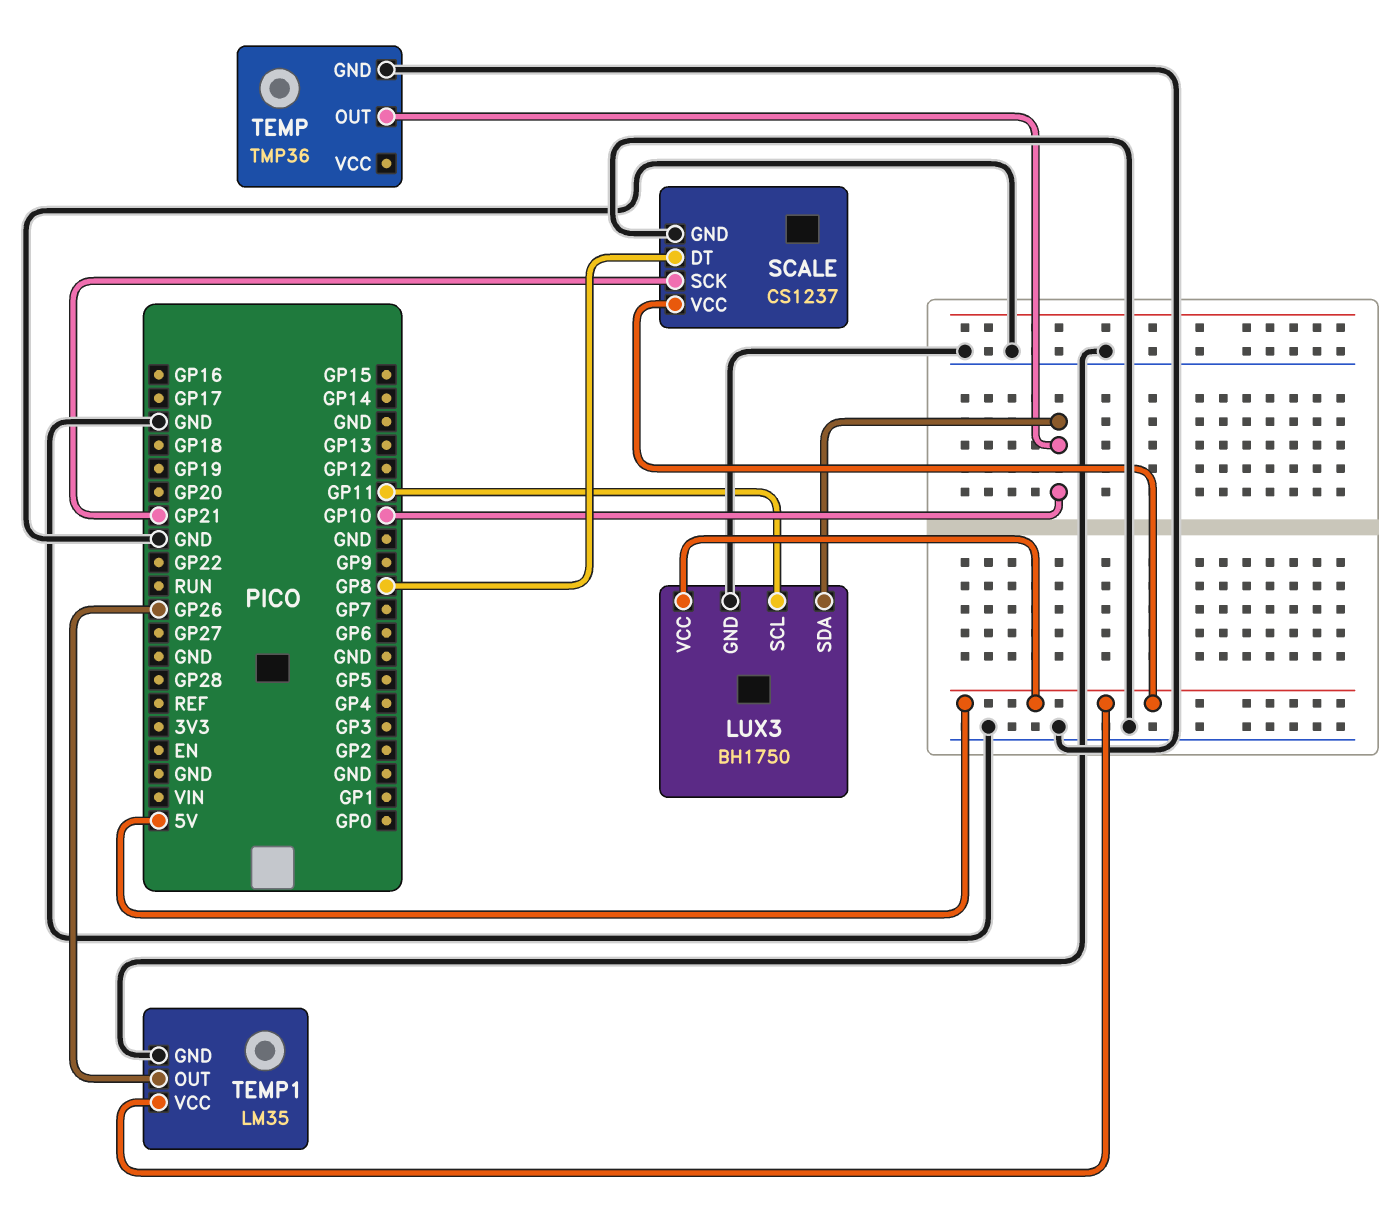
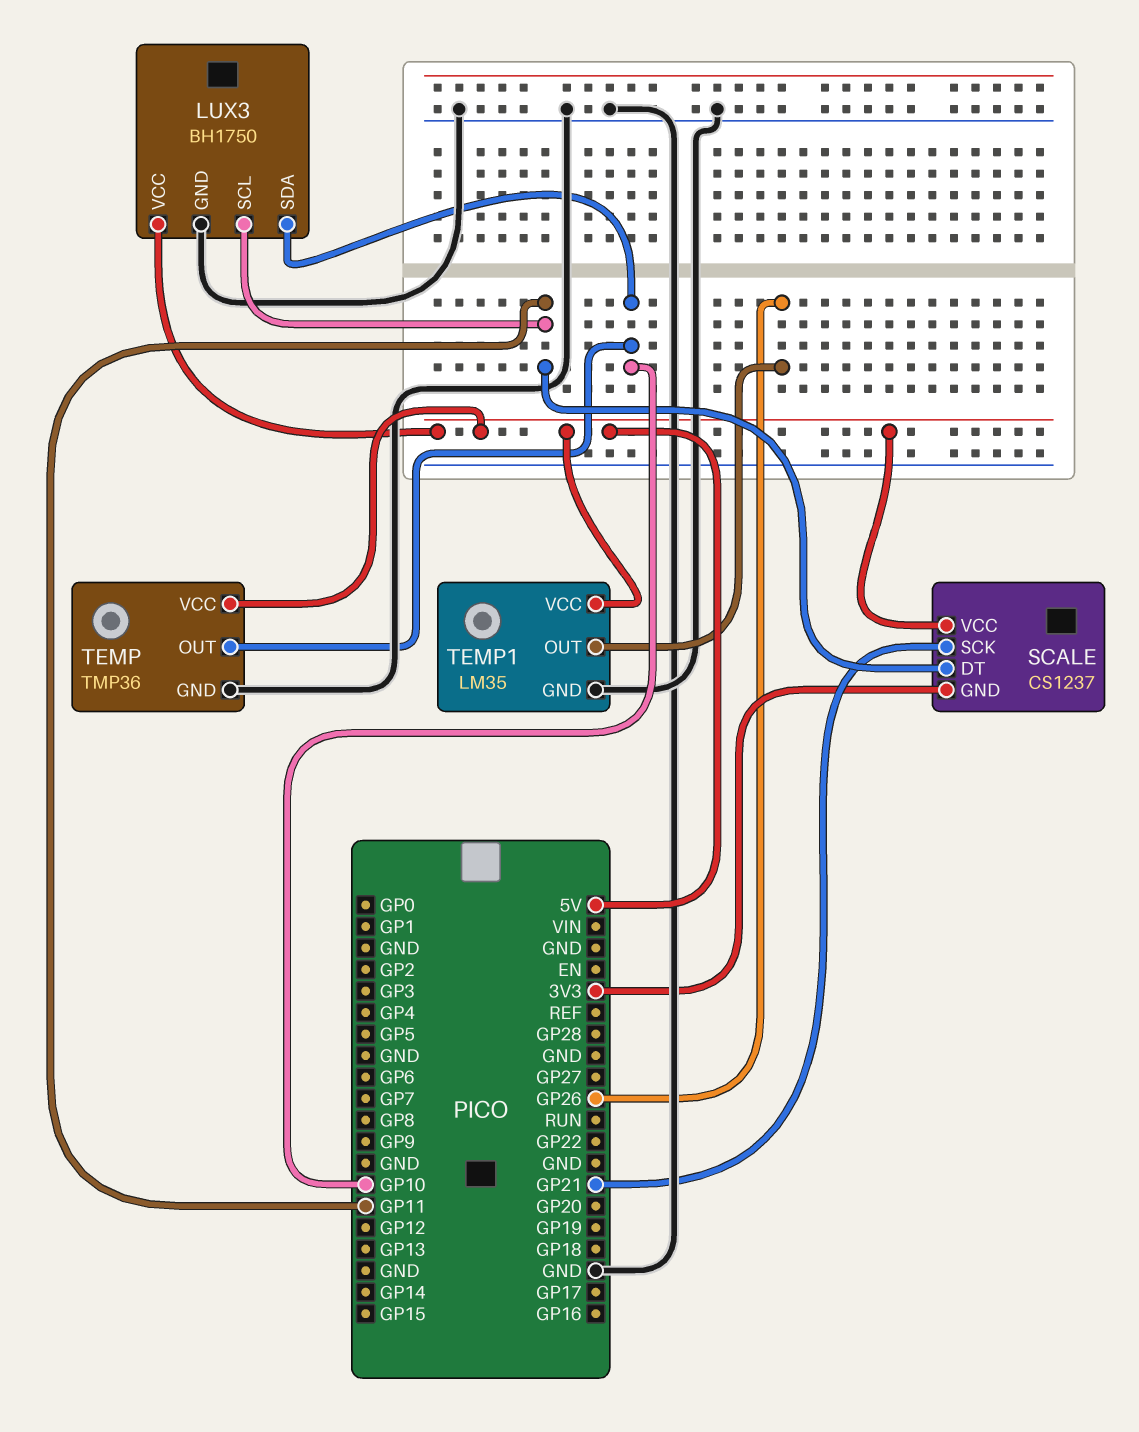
SCALE pin DT: GP8 -> GP11
SCALE pin GND: GND -> 3V3
TEMP pin VCC: none -> 5V

